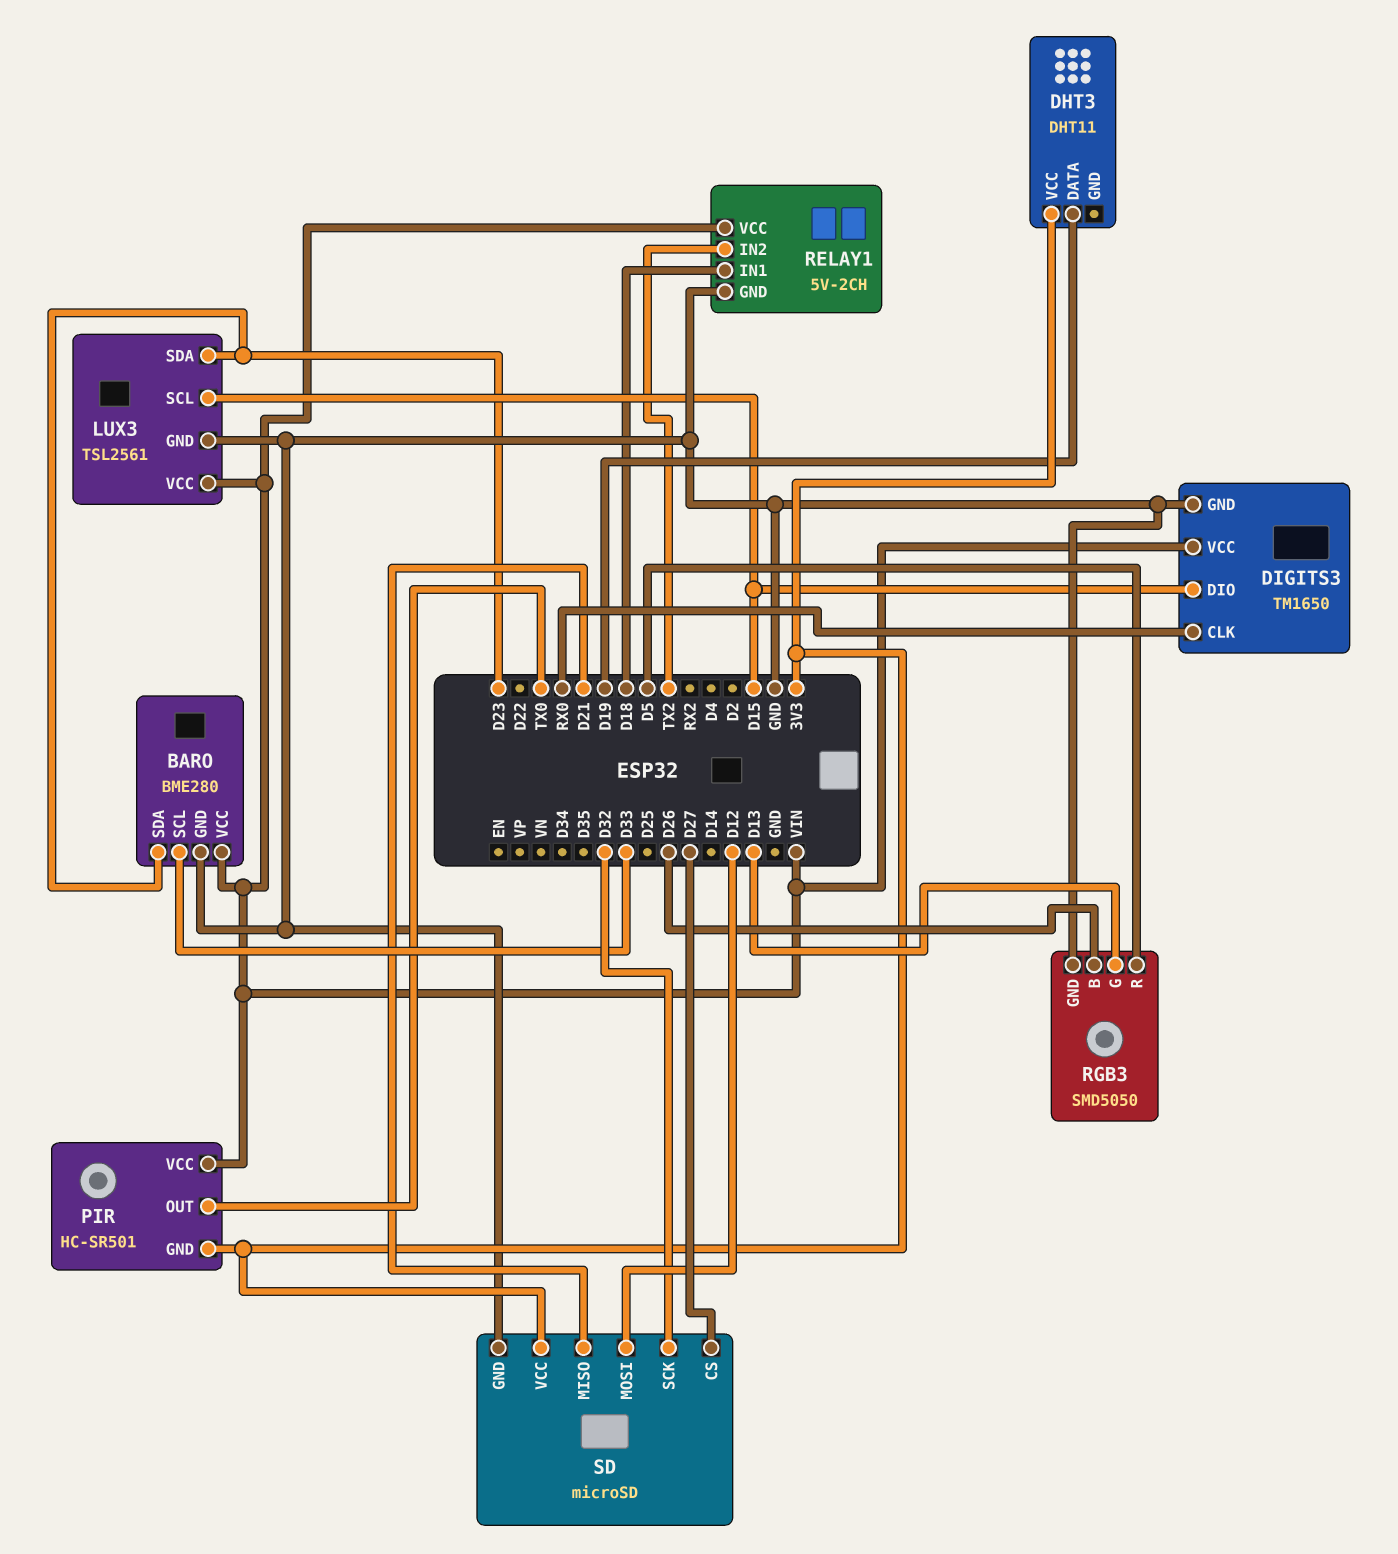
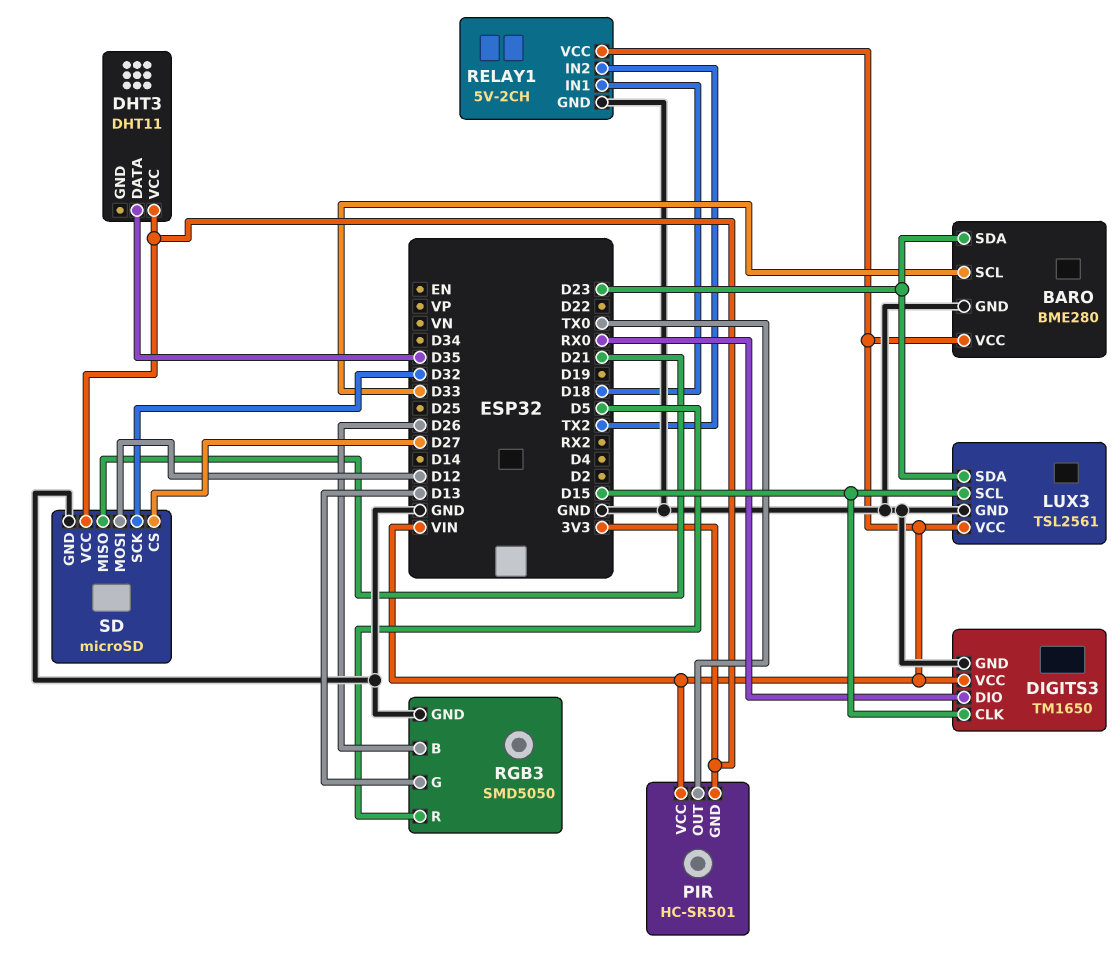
DHT3 pin DATA: D19 -> D35
DIGITS3 pin CLK: RX0 -> D15
DIGITS3 pin DIO: D15 -> RX0

